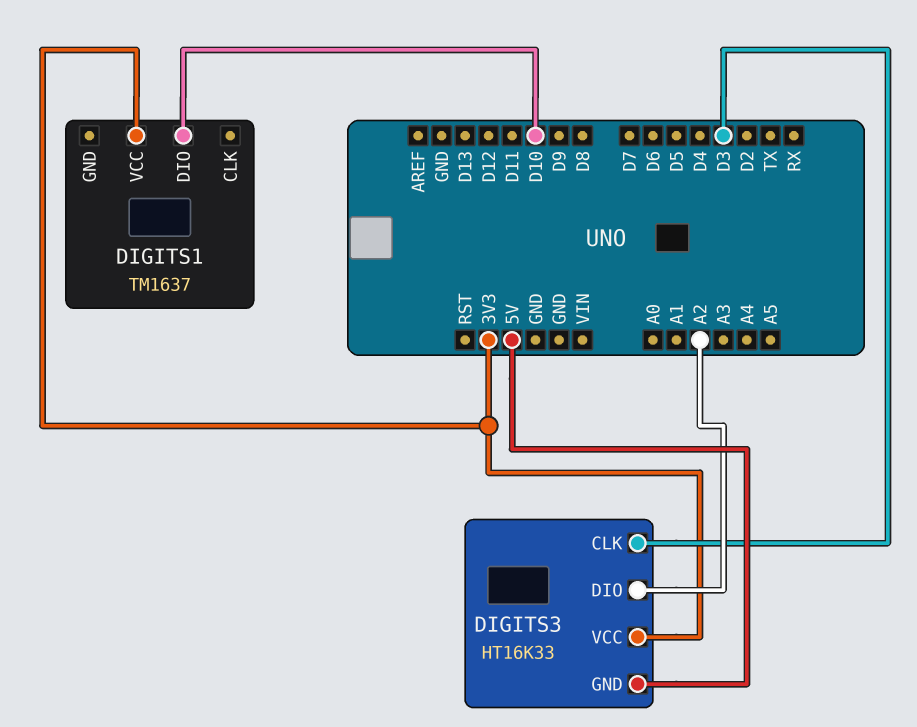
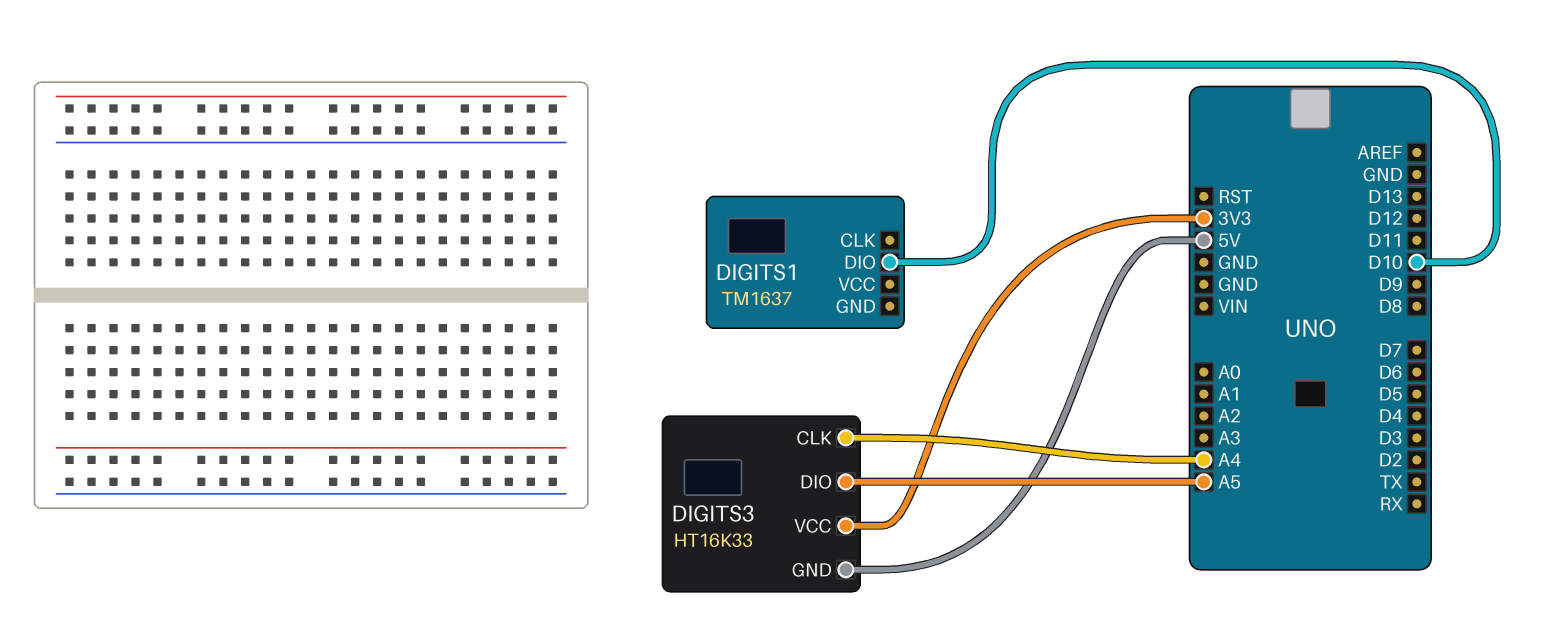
DIGITS1 pin VCC: 3V3 -> none
DIGITS3 pin CLK: D3 -> A4
DIGITS3 pin DIO: A2 -> A5

